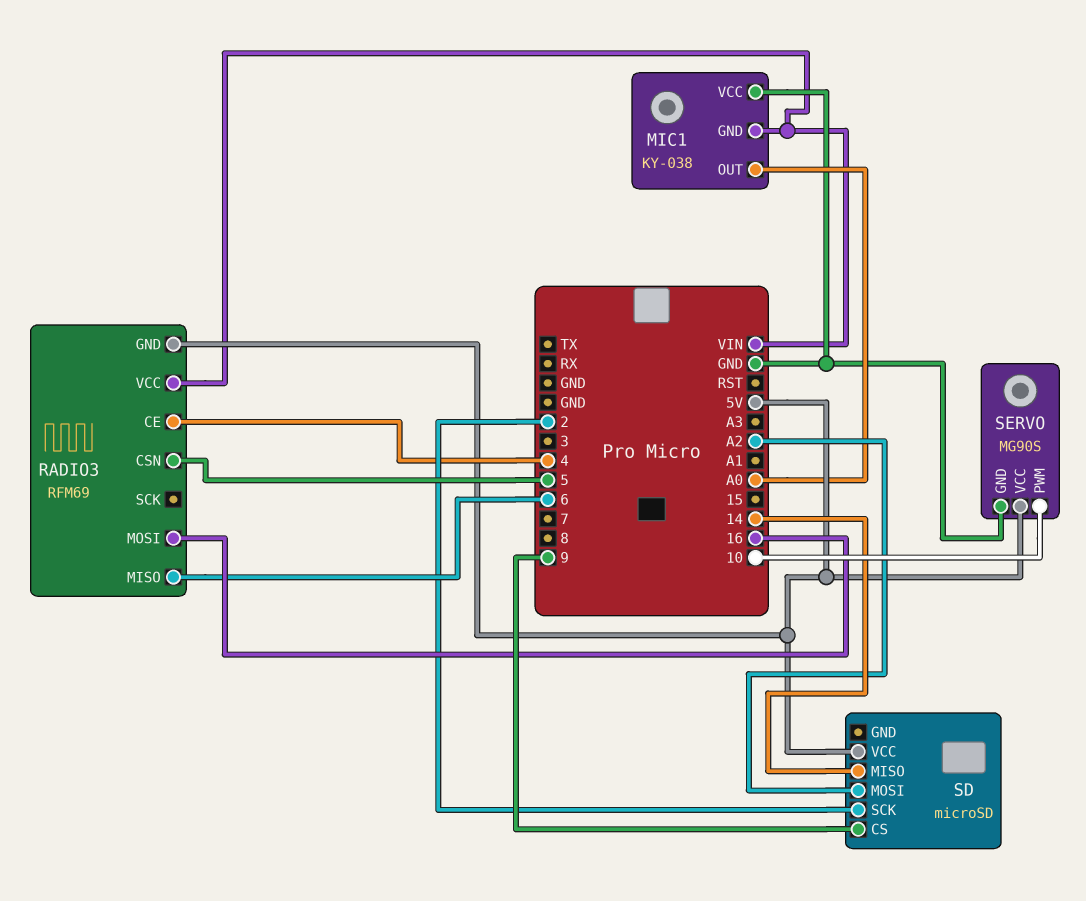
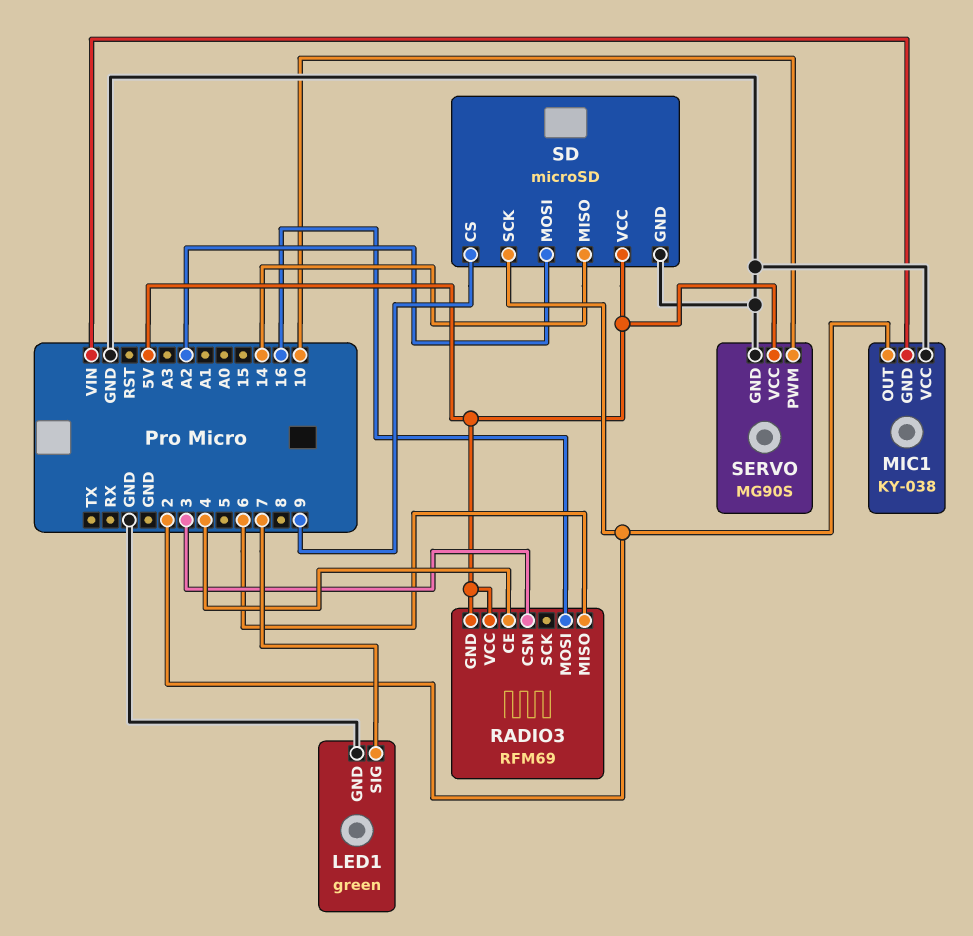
LED1: none -> green
LED1 pin GND: none -> GND
LED1 pin SIG: none -> 7
MIC1 pin OUT: A0 -> 2
RADIO3 pin CSN: 5 -> 3
RADIO3 pin VCC: VIN -> 5V
SD pin GND: none -> GND

